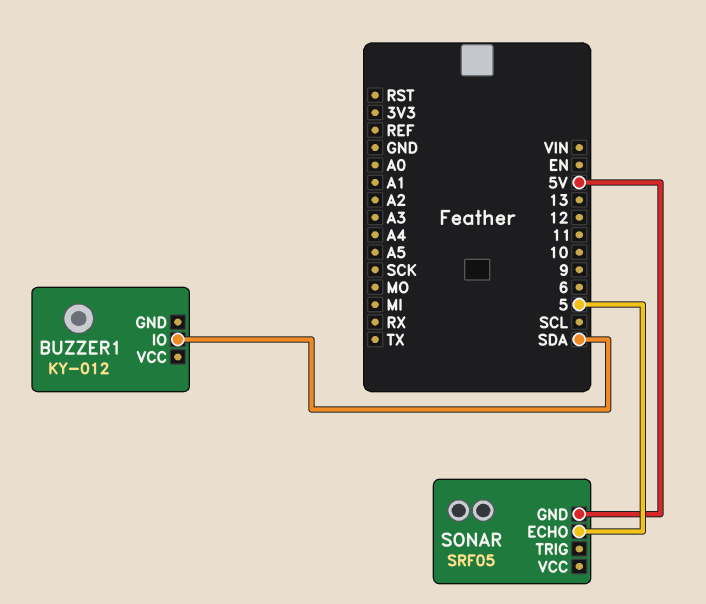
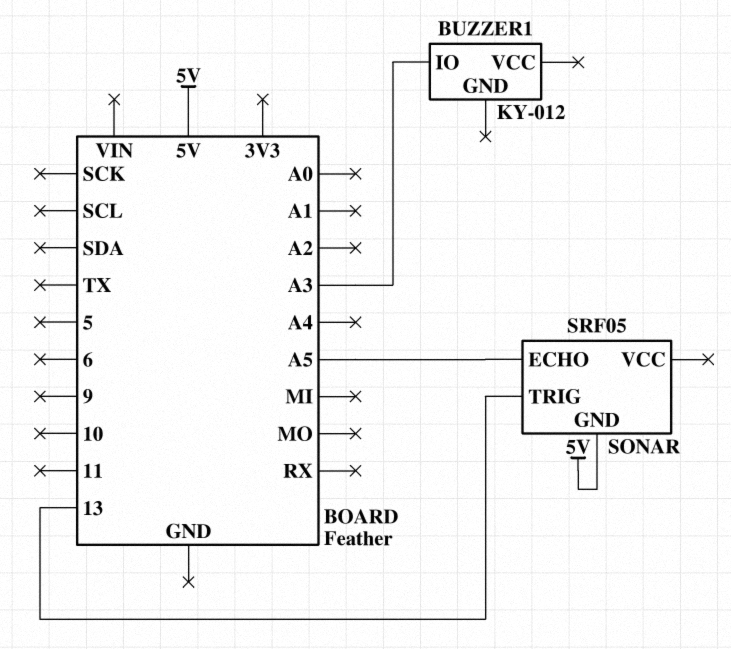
BUZZER1 pin IO: SDA -> A3
SONAR pin ECHO: 5 -> A5
SONAR pin TRIG: none -> 13

